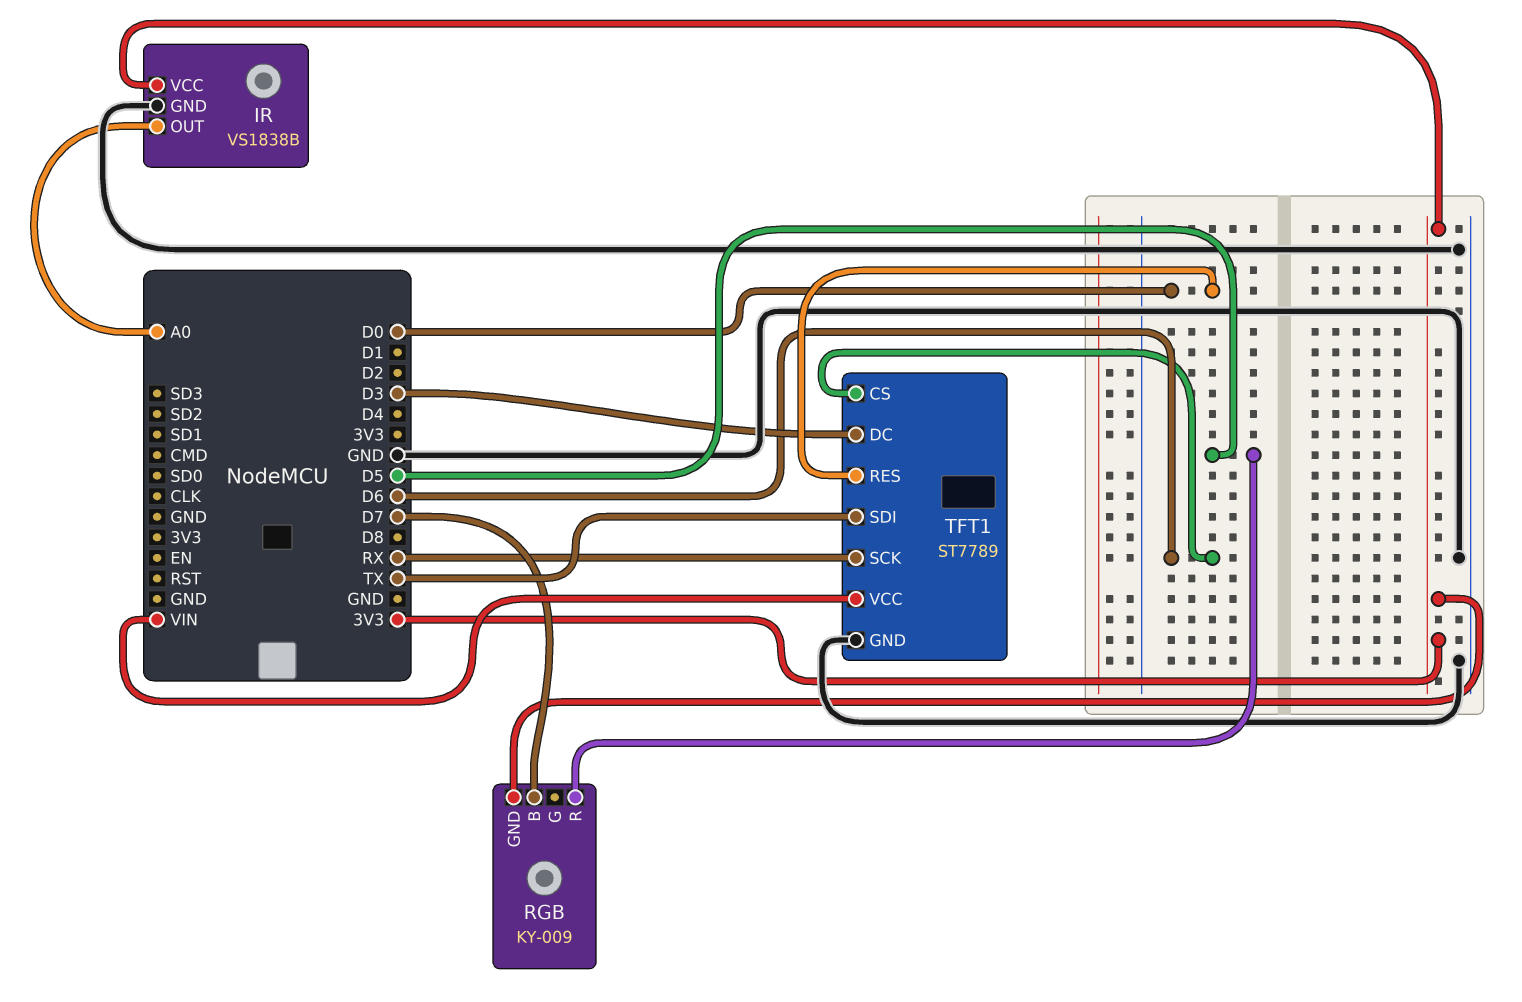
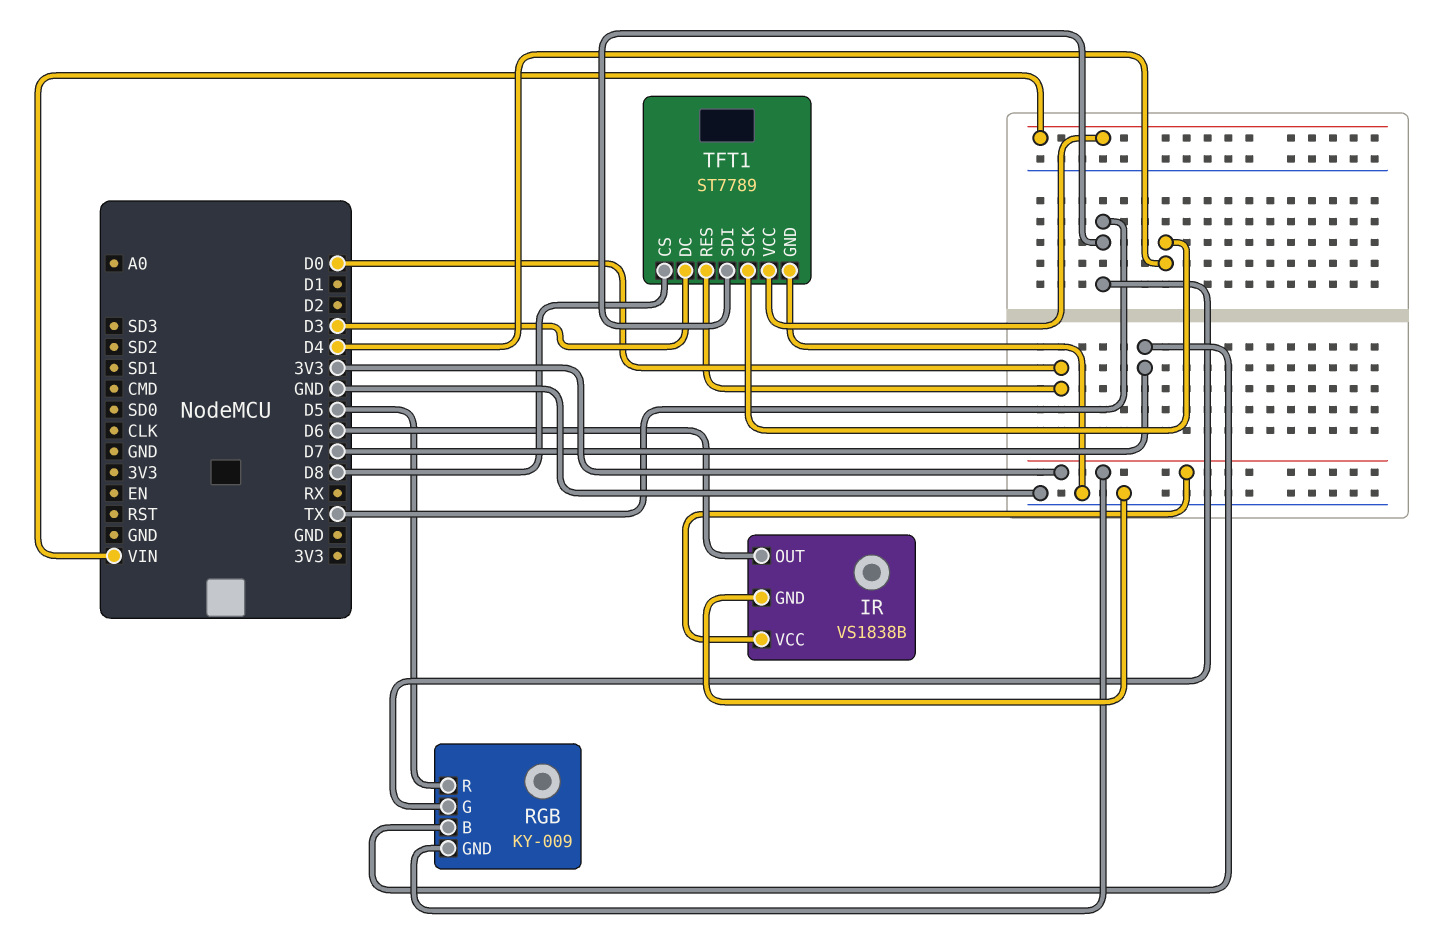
IR pin OUT: A0 -> D6
RGB pin G: none -> TX
TFT1 pin CS: D6 -> D8
TFT1 pin SCK: RX -> D4

